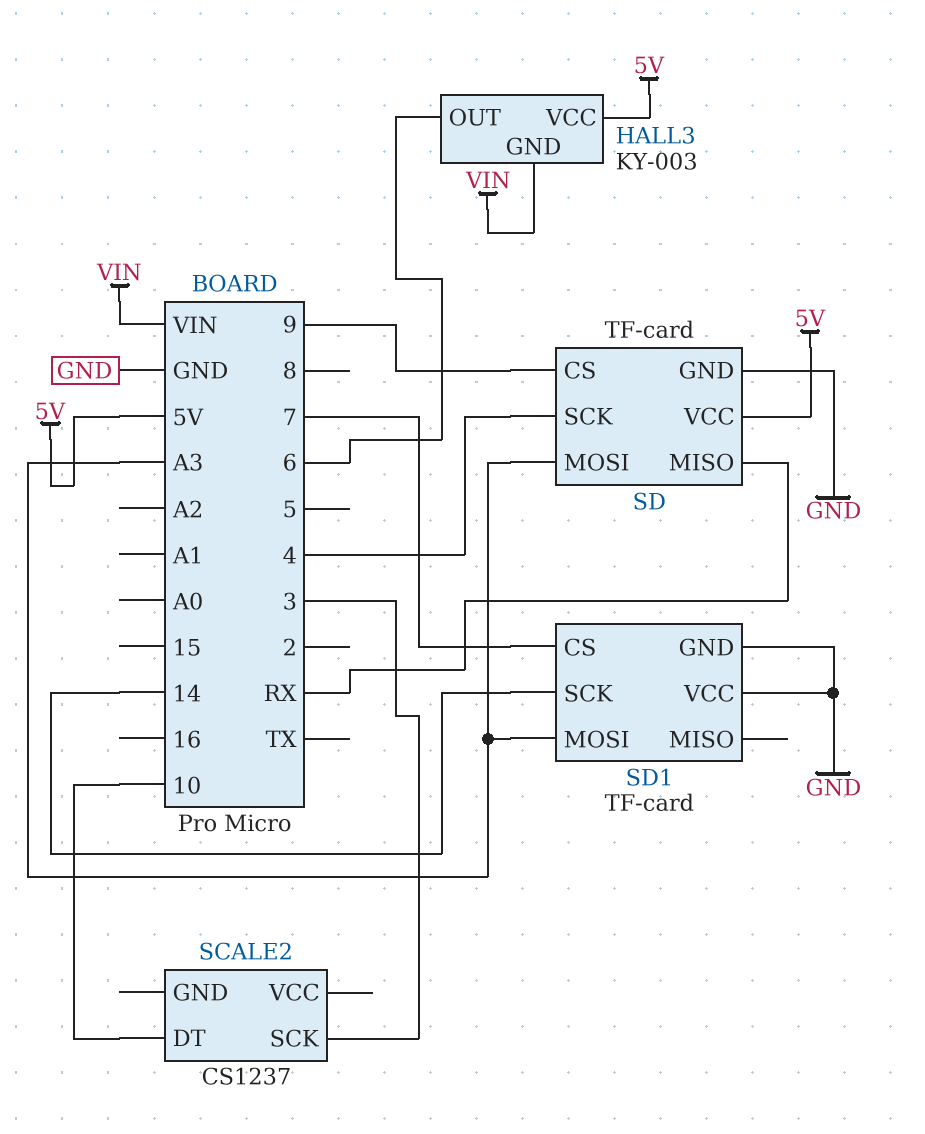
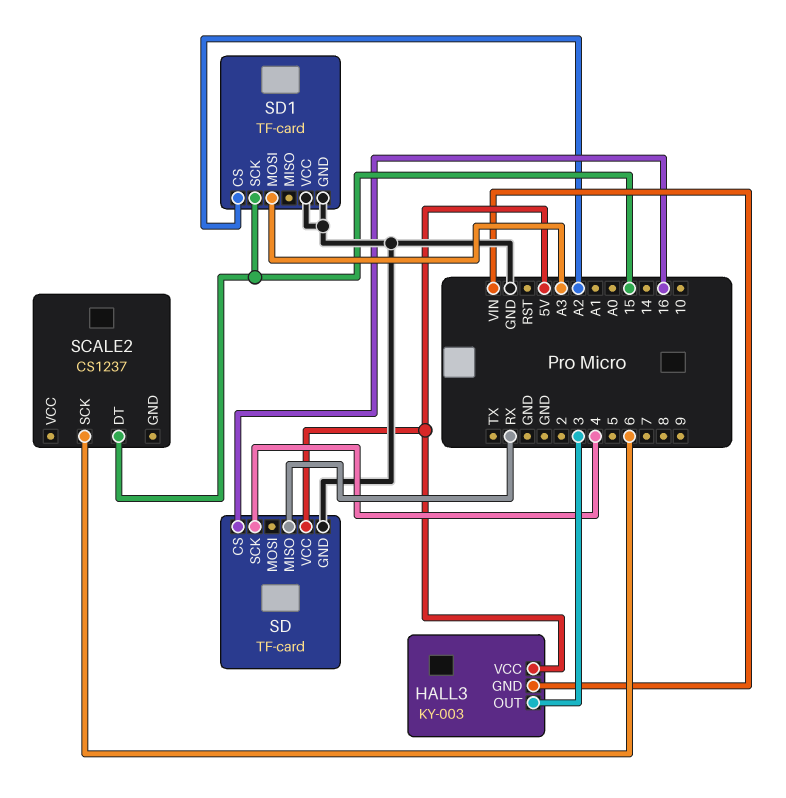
HALL3 pin OUT: 6 -> 3
SCALE2 pin DT: 10 -> 15
SCALE2 pin SCK: 3 -> 6
SD pin CS: 9 -> 16
SD pin MOSI: A3 -> none
SD1 pin CS: 7 -> A2
SD1 pin SCK: 14 -> 15

